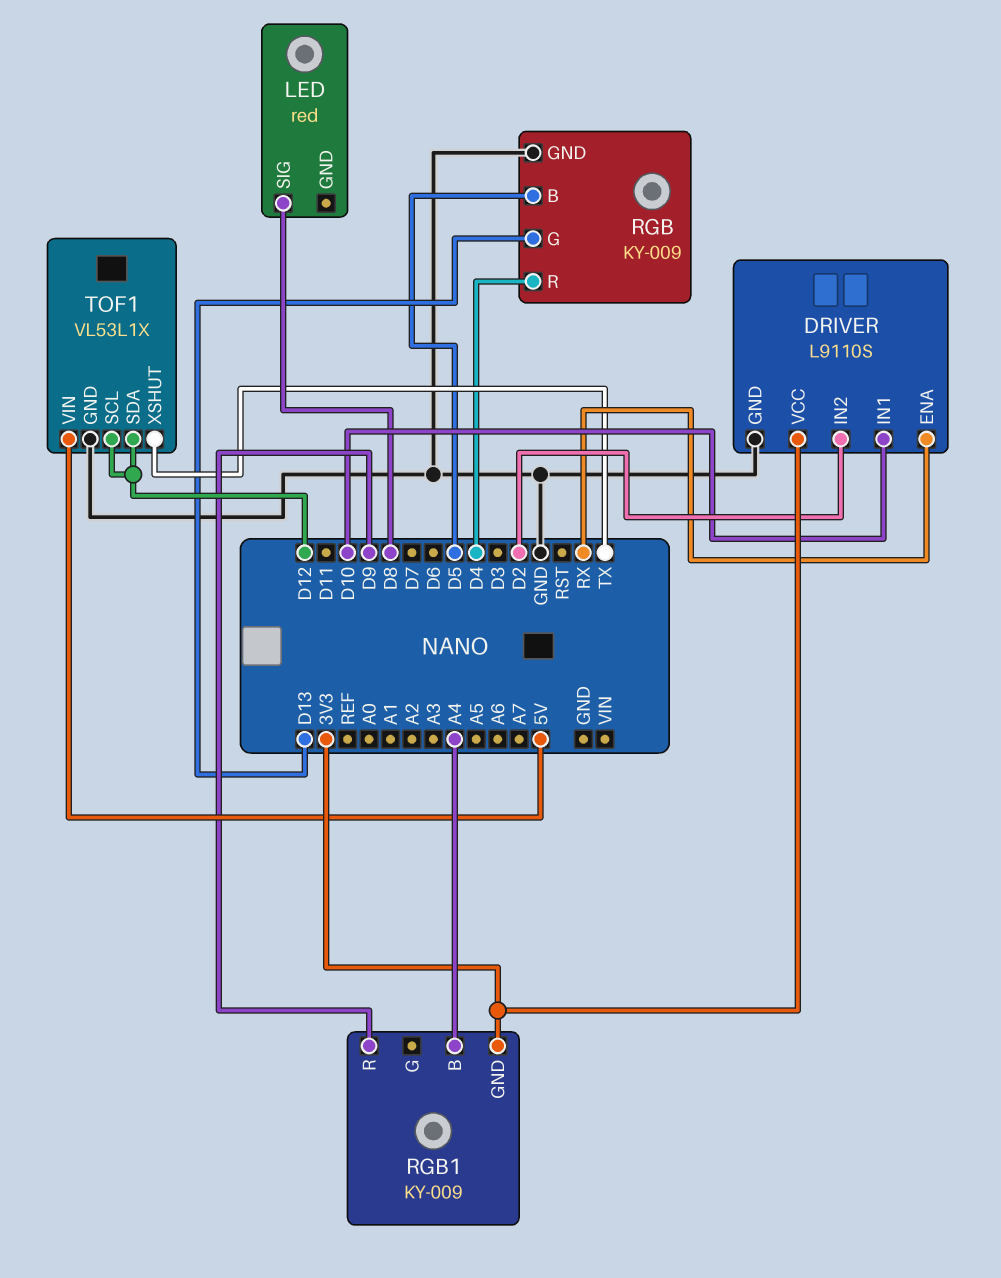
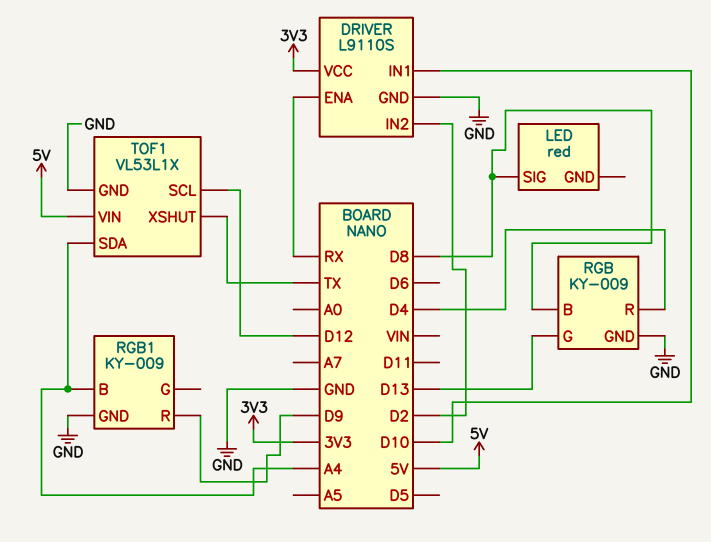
RGB pin B: D5 -> D8
RGB1 pin GND: 3V3 -> GND
TOF1 pin SDA: D12 -> A4

